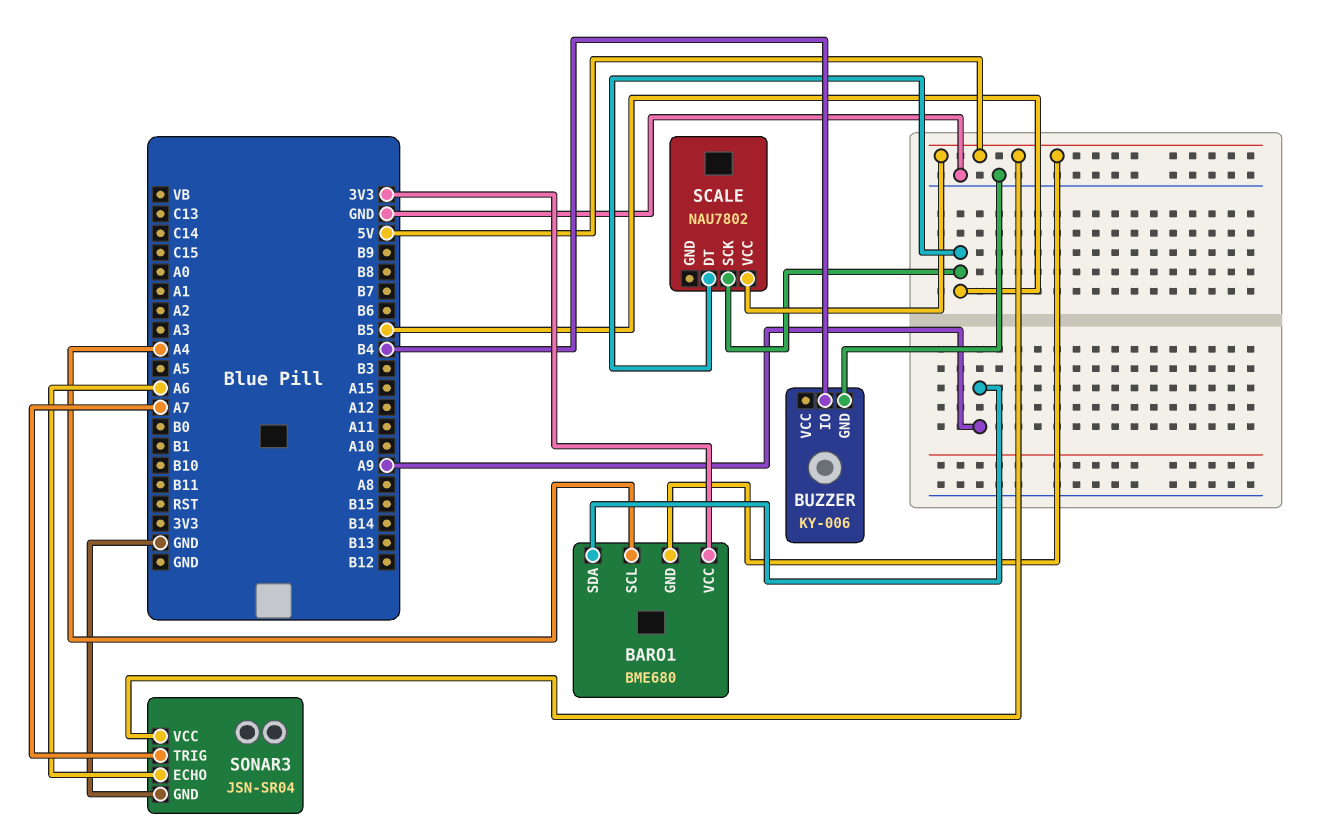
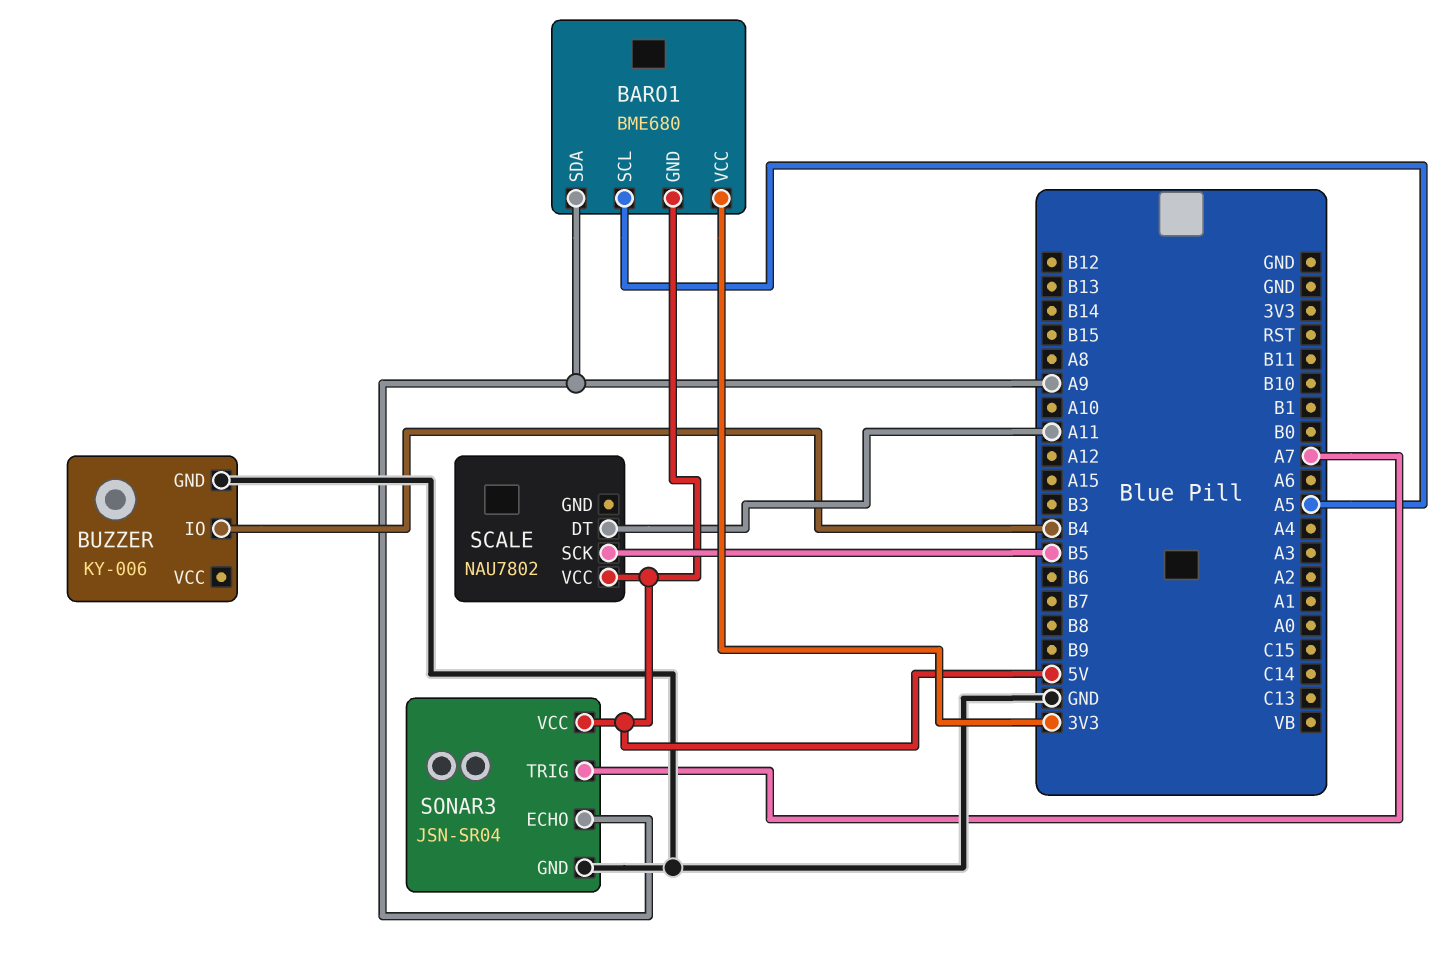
BARO1 pin SCL: A4 -> A5
SCALE pin DT: B5 -> A11
SONAR3 pin ECHO: A6 -> A9

